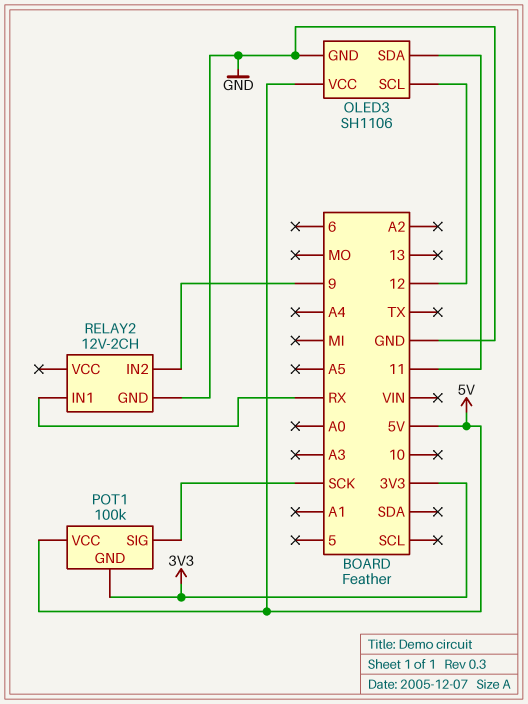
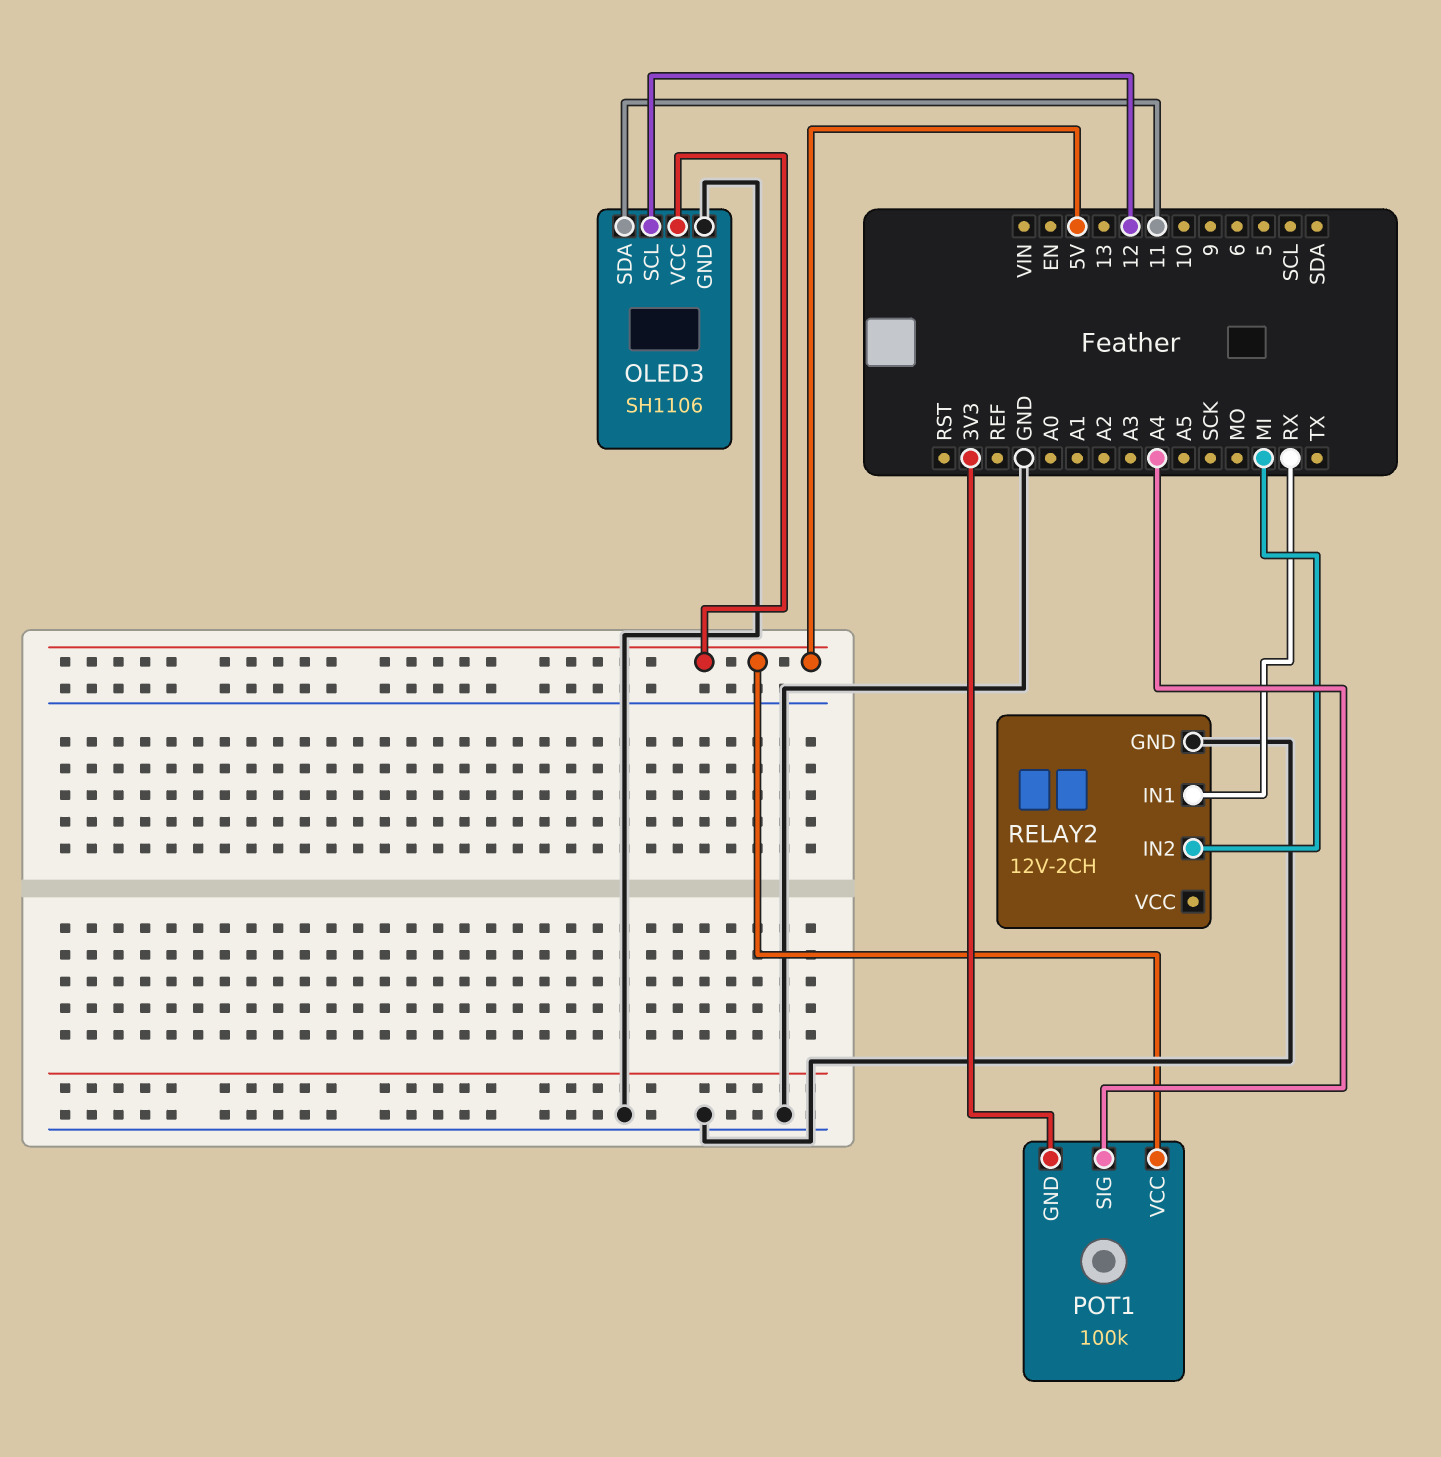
POT1 pin SIG: SCK -> A4
RELAY2 pin IN2: 9 -> MI

